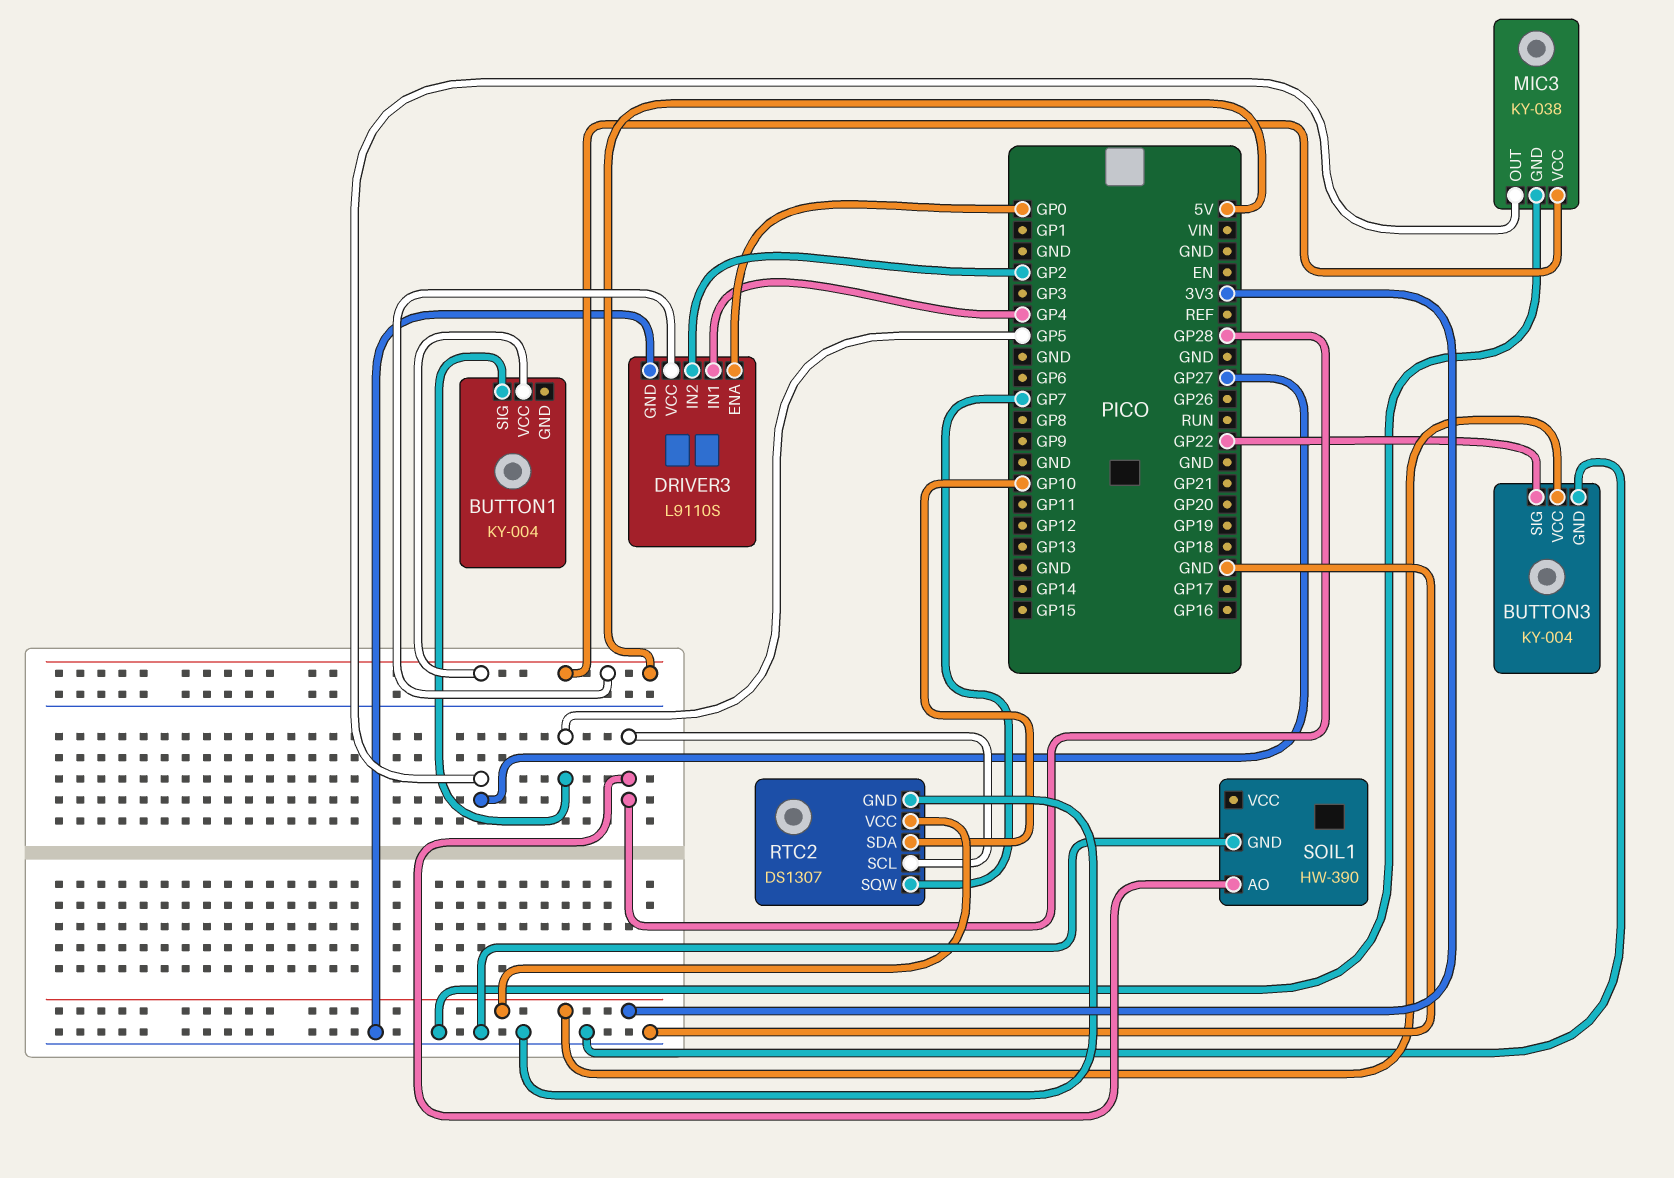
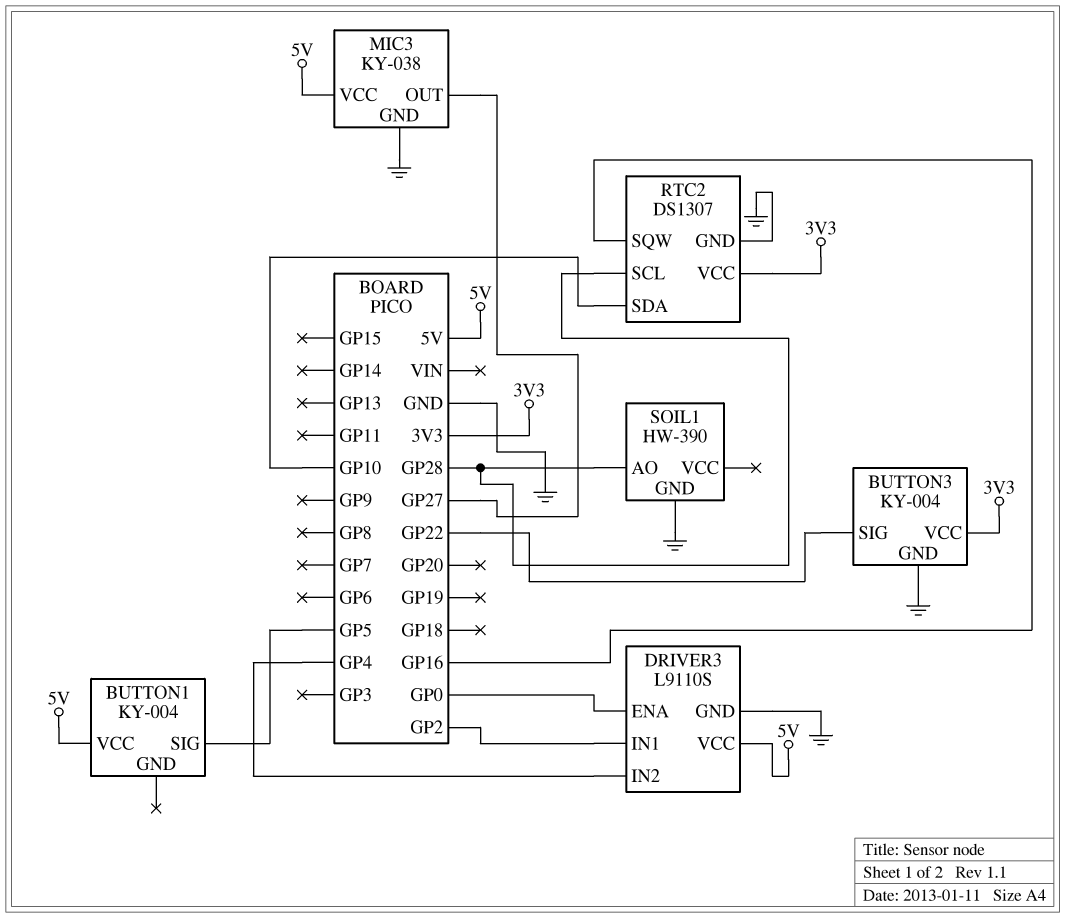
DRIVER3 pin IN1: GP4 -> GP2
DRIVER3 pin IN2: GP2 -> GP4
RTC2 pin SQW: GP7 -> GP16

